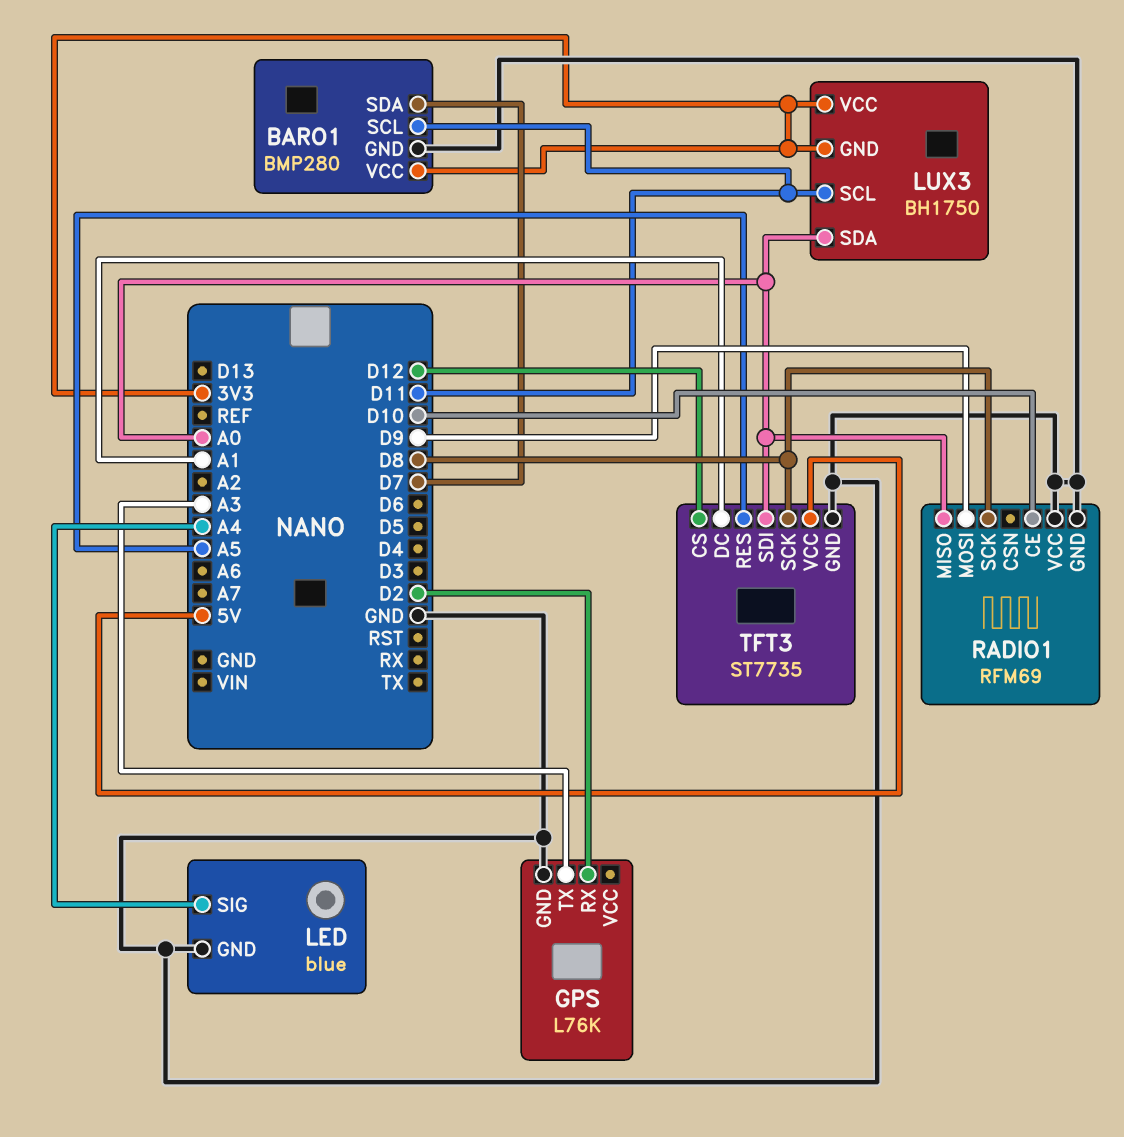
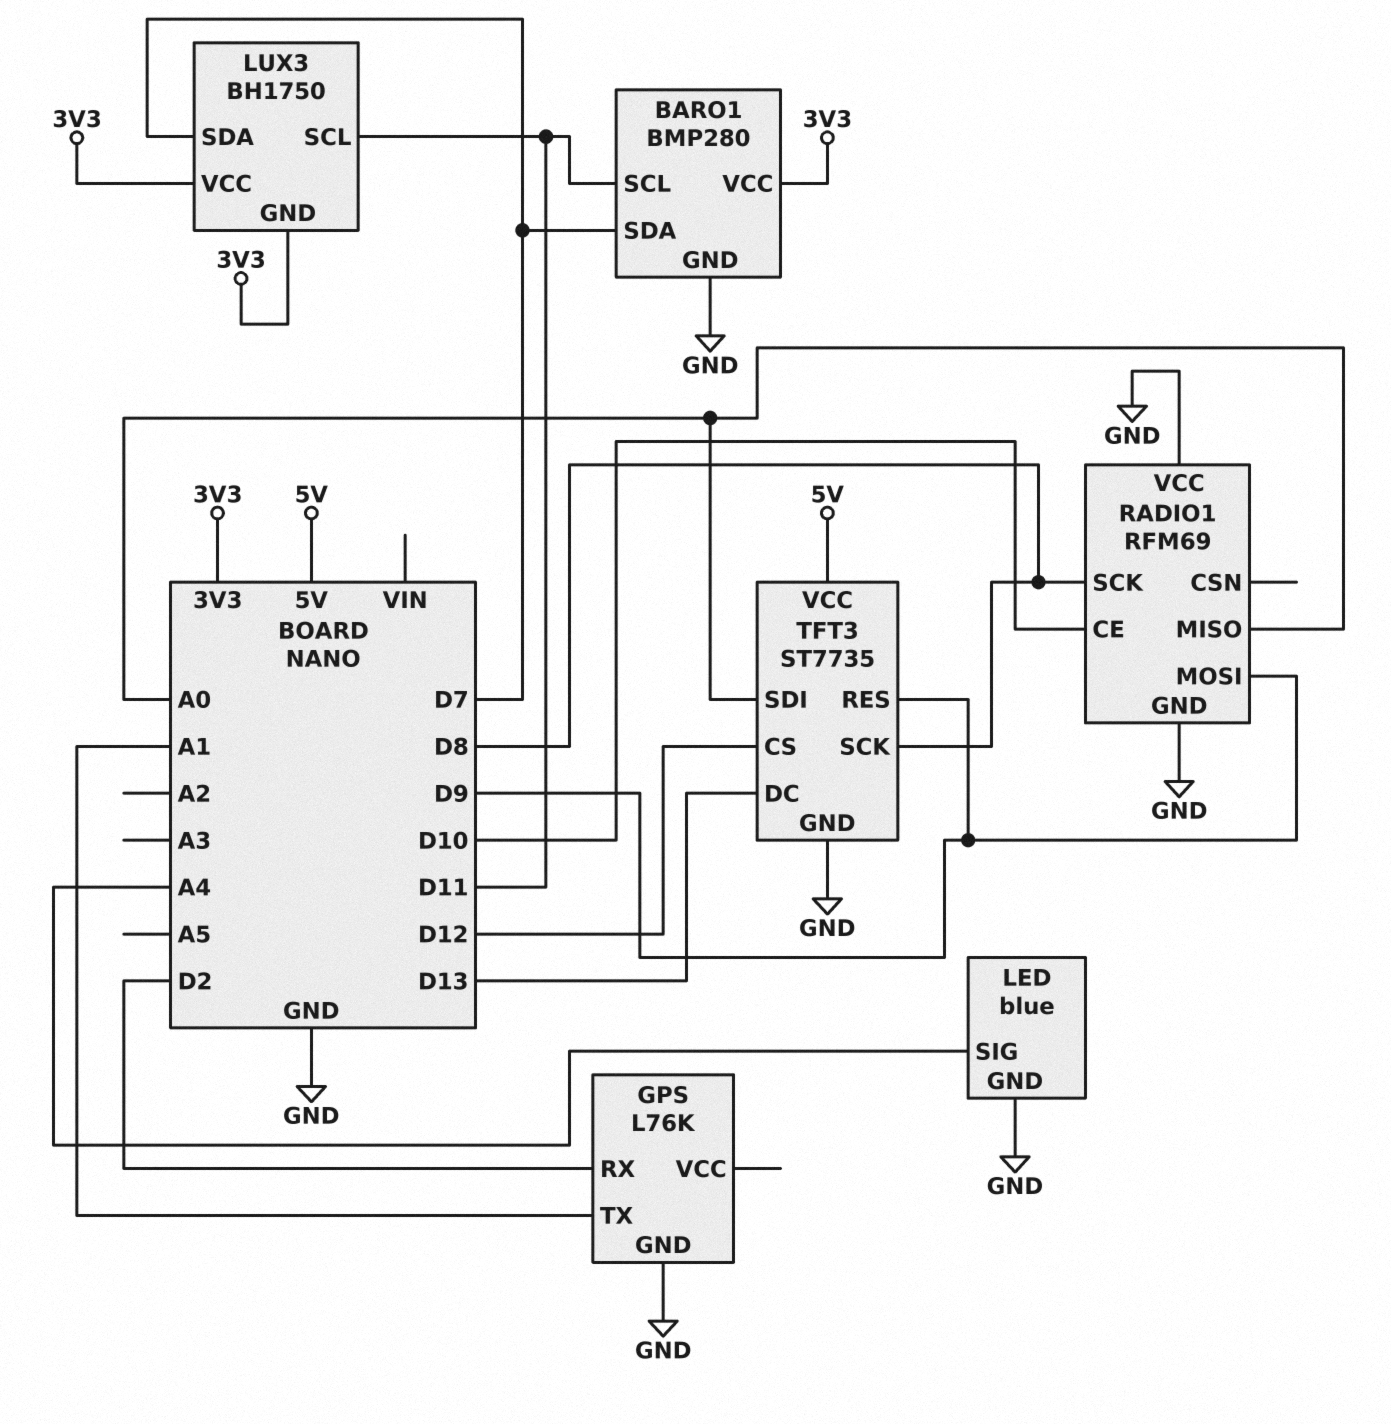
GPS pin TX: A3 -> A1
LUX3 pin SDA: A0 -> D7
TFT3 pin DC: A1 -> D13
TFT3 pin RES: A5 -> D9

